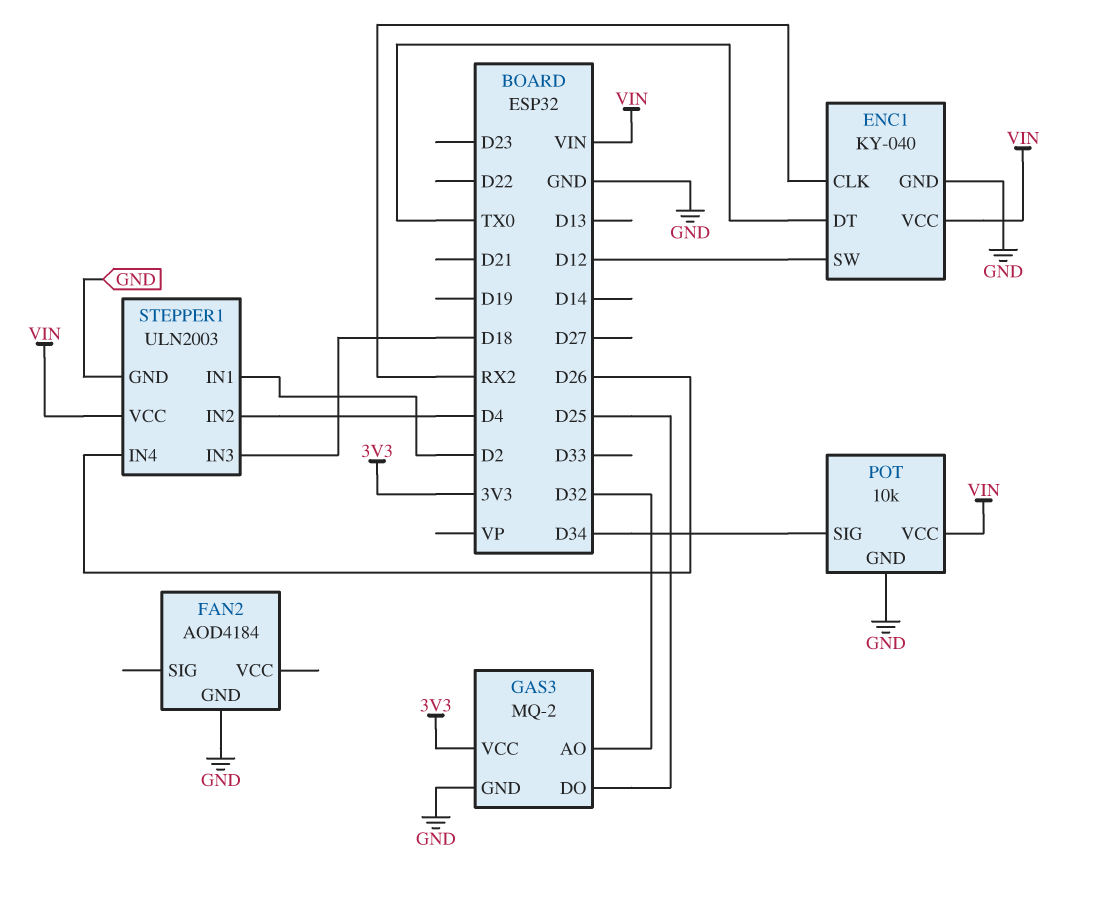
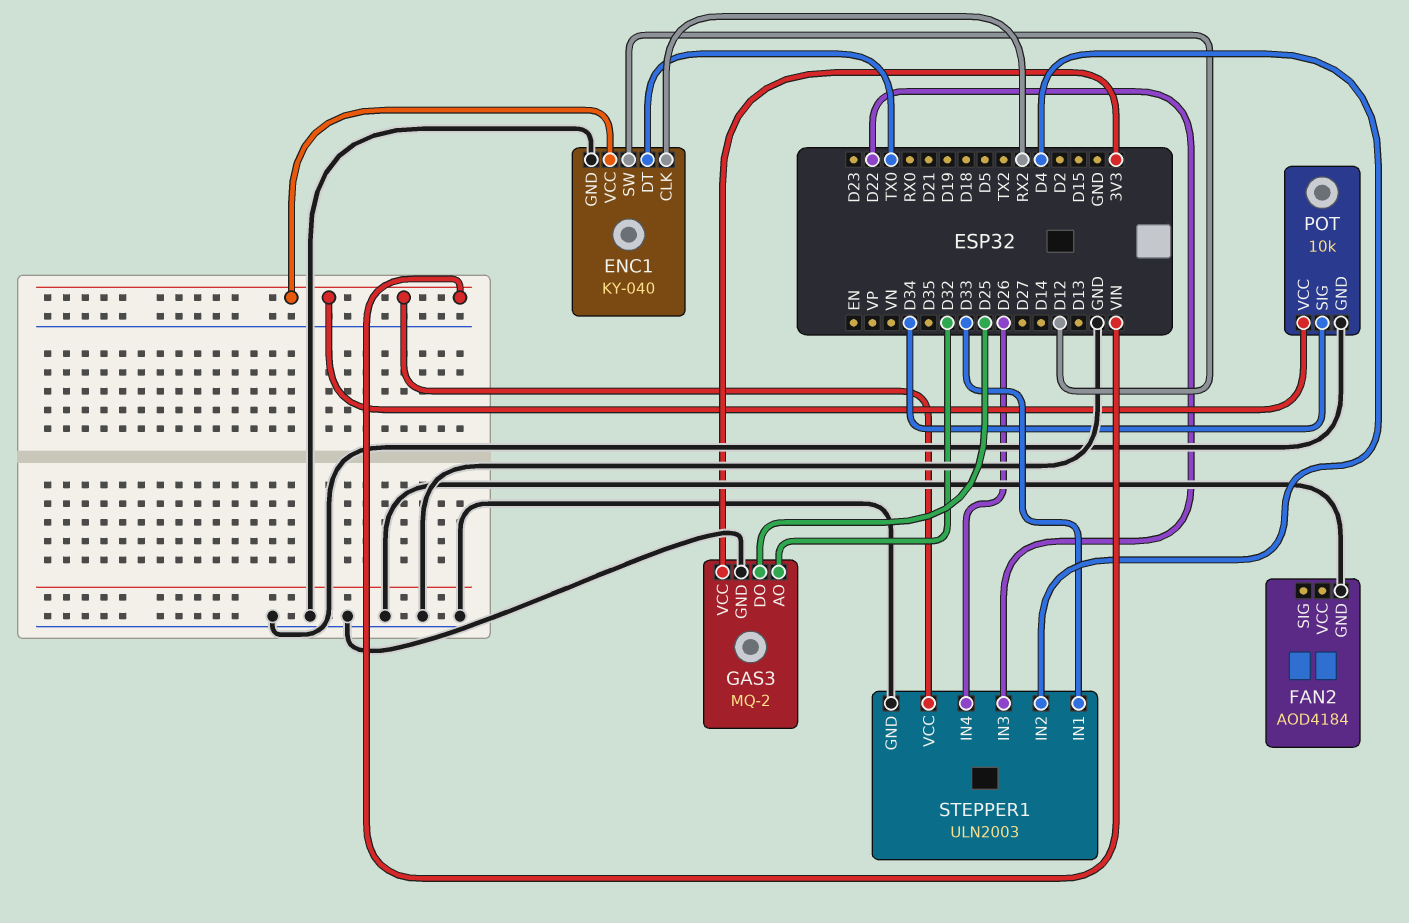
STEPPER1 pin IN1: D2 -> D33
STEPPER1 pin IN3: D18 -> D22

